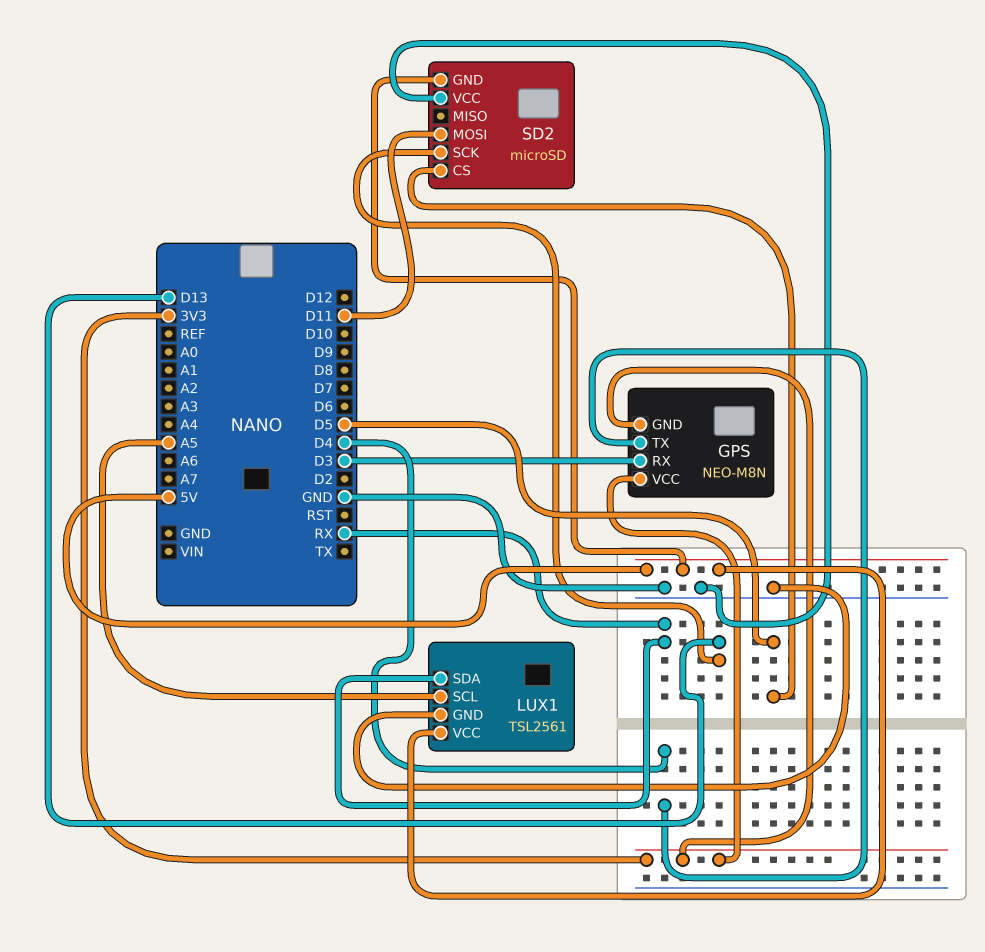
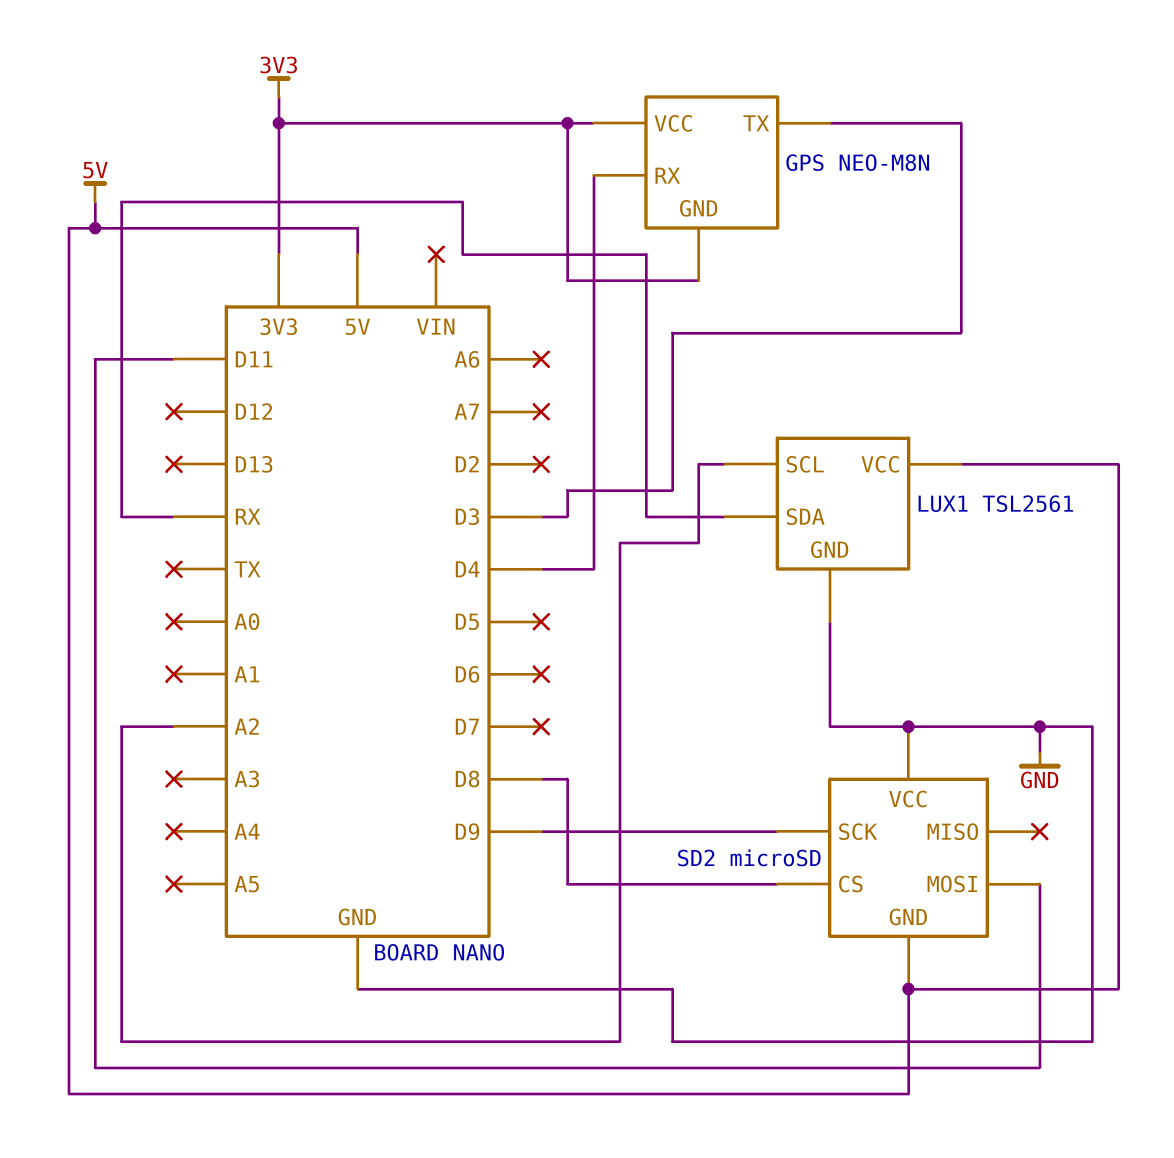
GPS pin RX: D3 -> D4
GPS pin TX: D4 -> D3
LUX1 pin SCL: A5 -> A2
SD2 pin CS: D5 -> D8
SD2 pin SCK: D13 -> D9

